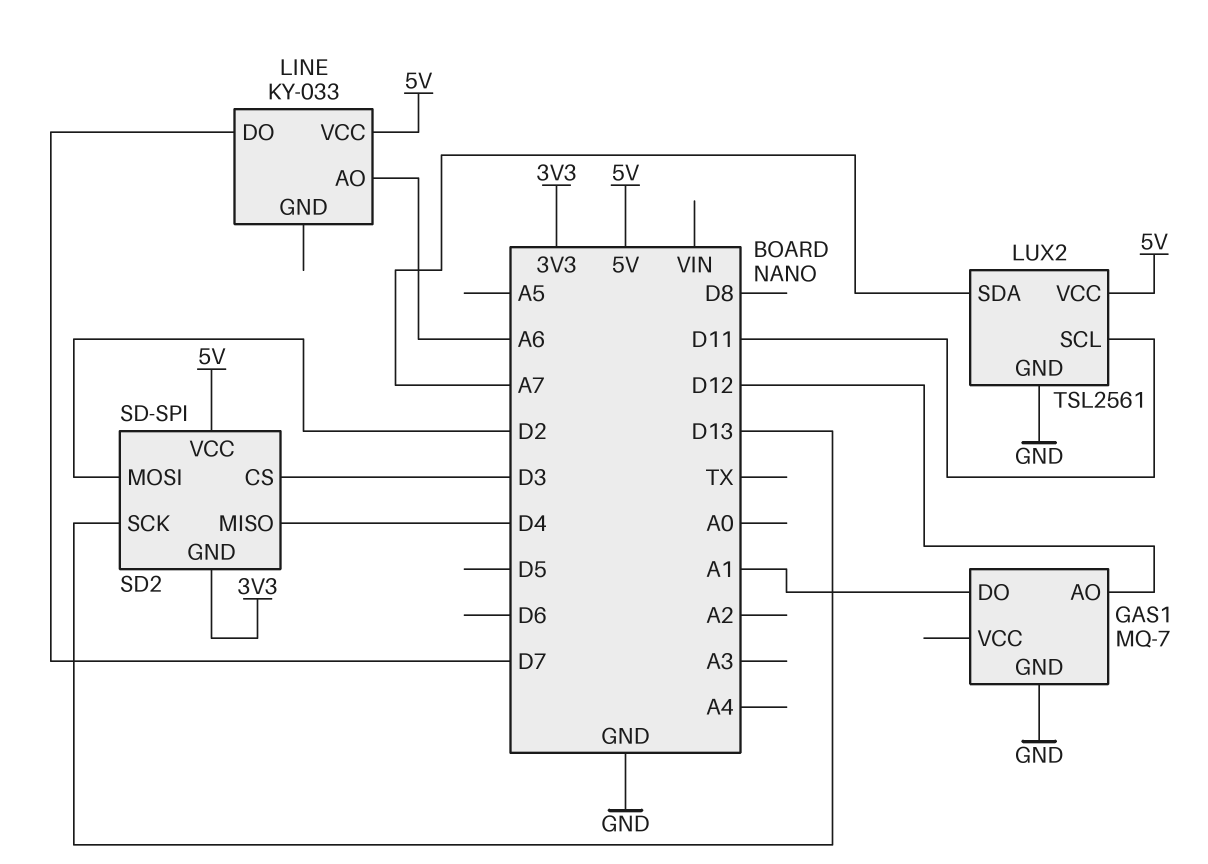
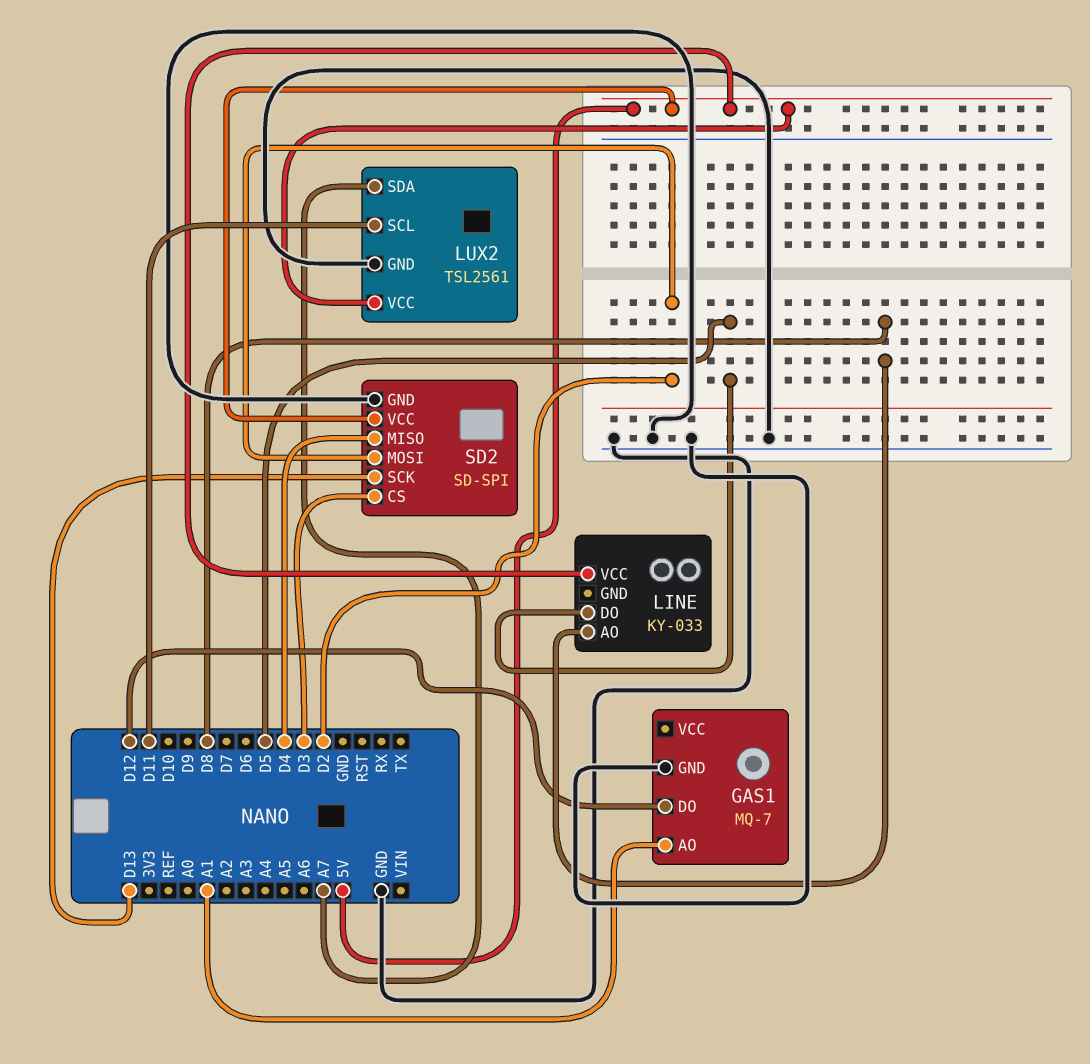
GAS1 pin AO: D12 -> A1
GAS1 pin DO: A1 -> D12
LINE pin AO: A6 -> D8
LINE pin DO: D7 -> D5
SD2 pin GND: 3V3 -> GND

